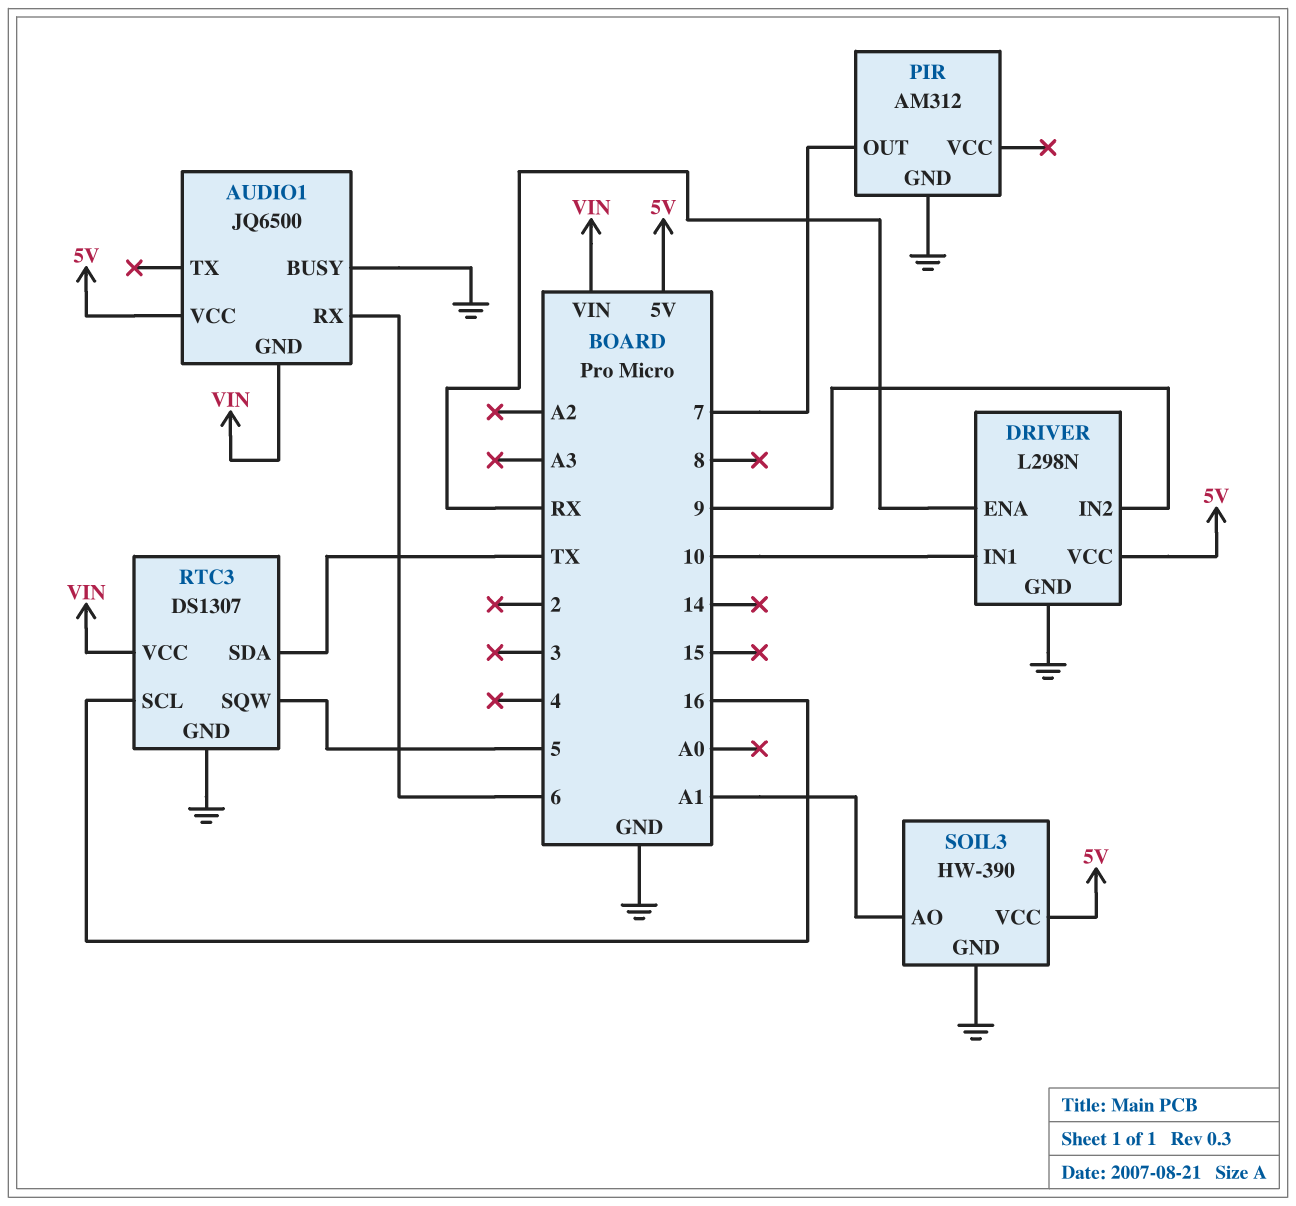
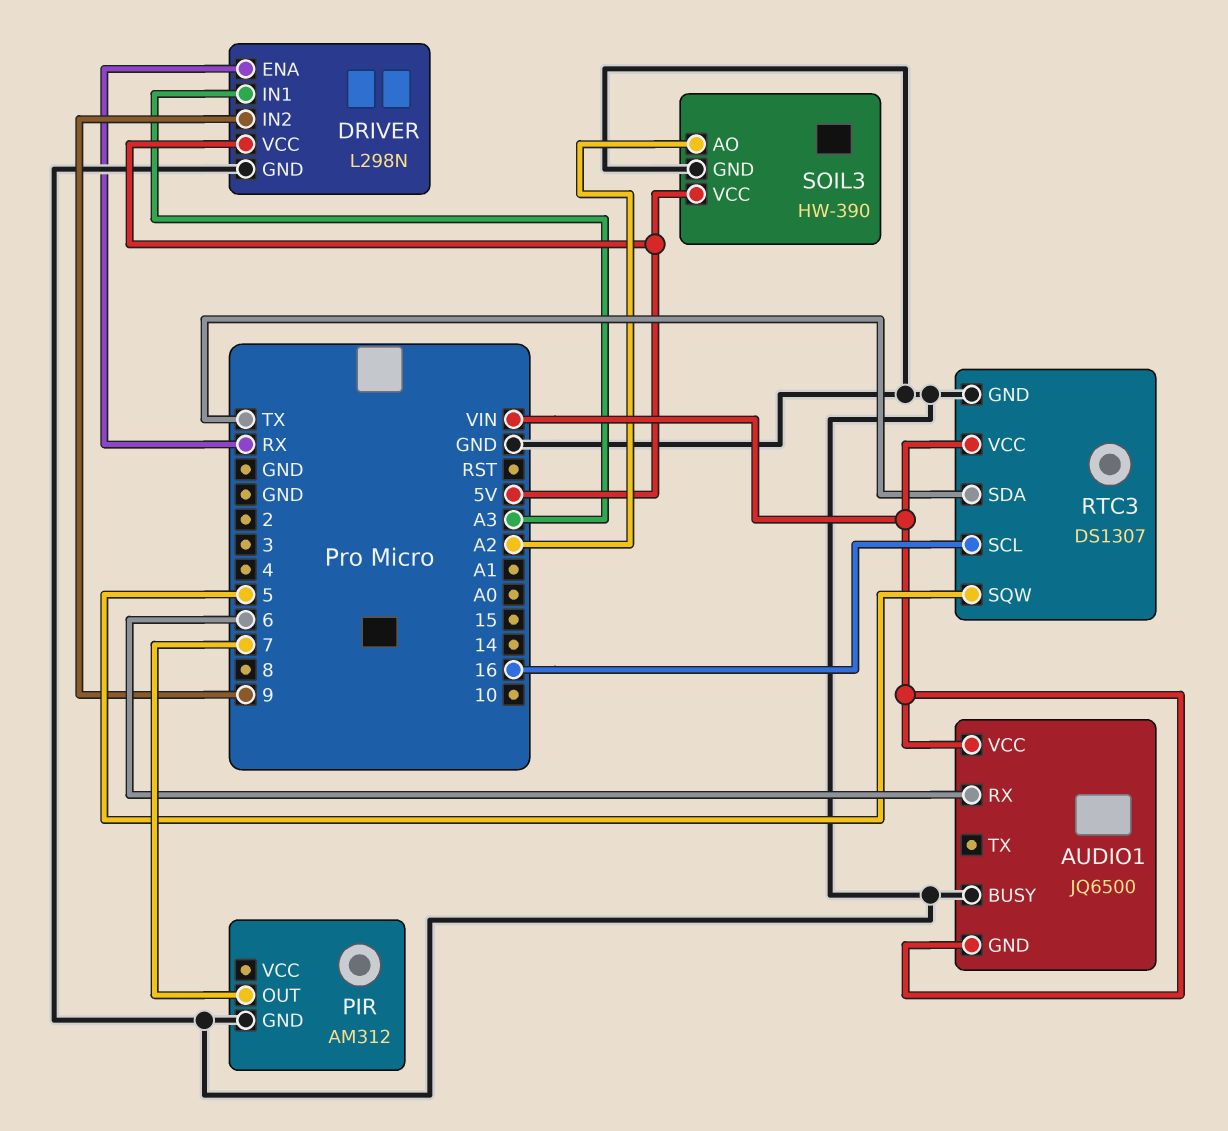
AUDIO1 pin VCC: 5V -> VIN
DRIVER pin IN1: 10 -> A3
SOIL3 pin AO: A1 -> A2

